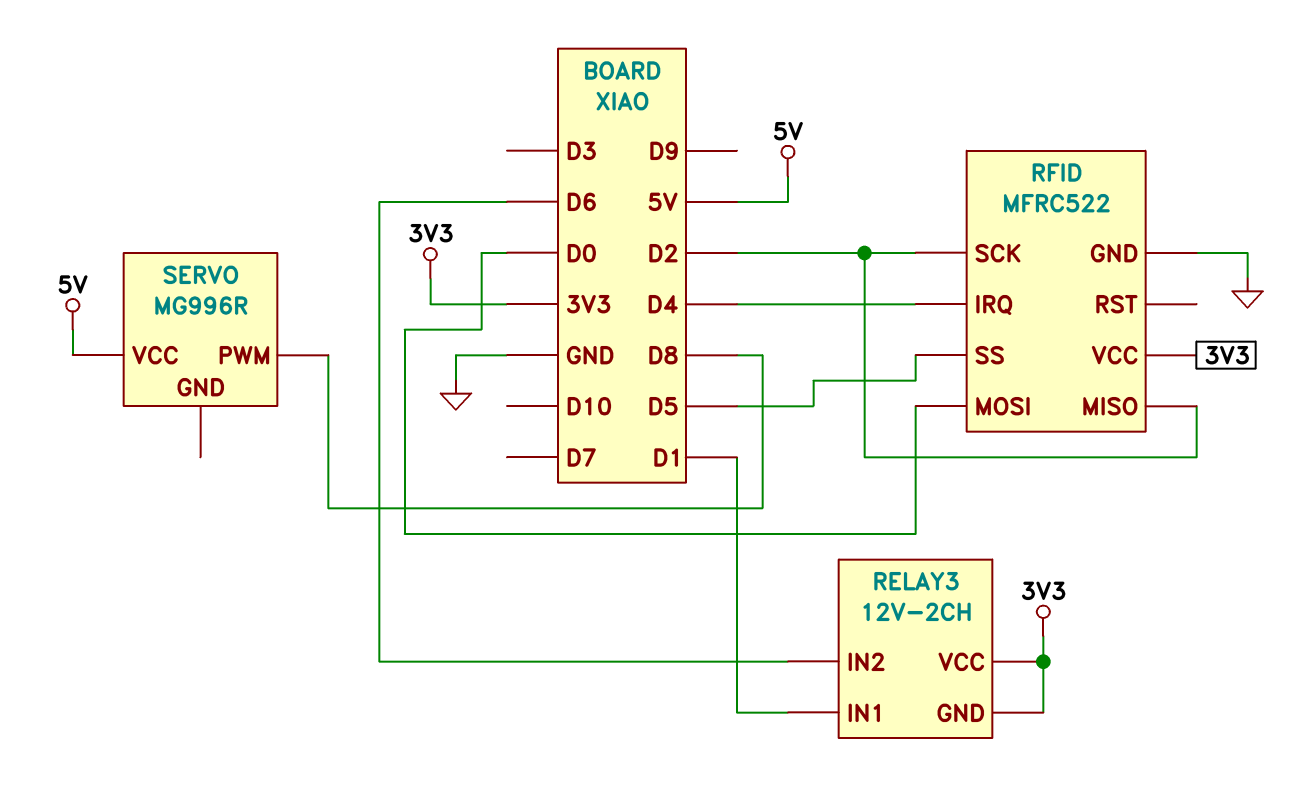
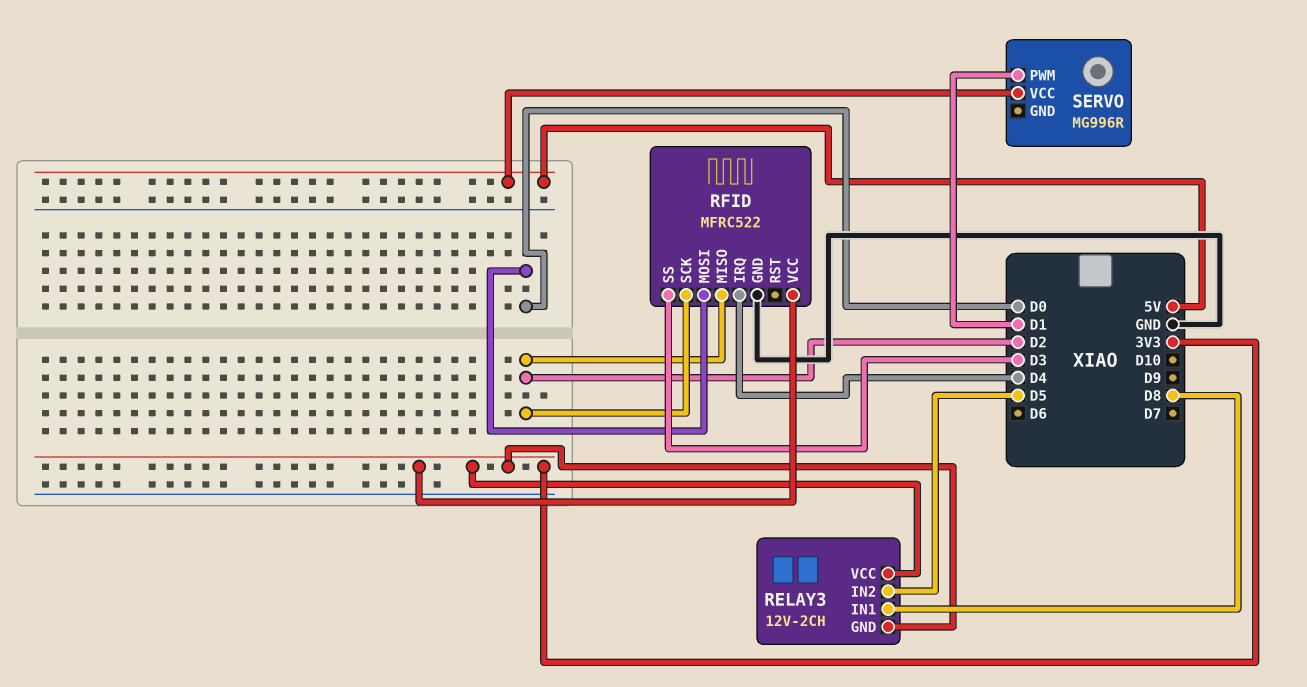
RELAY3 pin IN1: D1 -> D8
RELAY3 pin IN2: D6 -> D5
RFID pin SS: D5 -> D3
SERVO pin PWM: D8 -> D1

